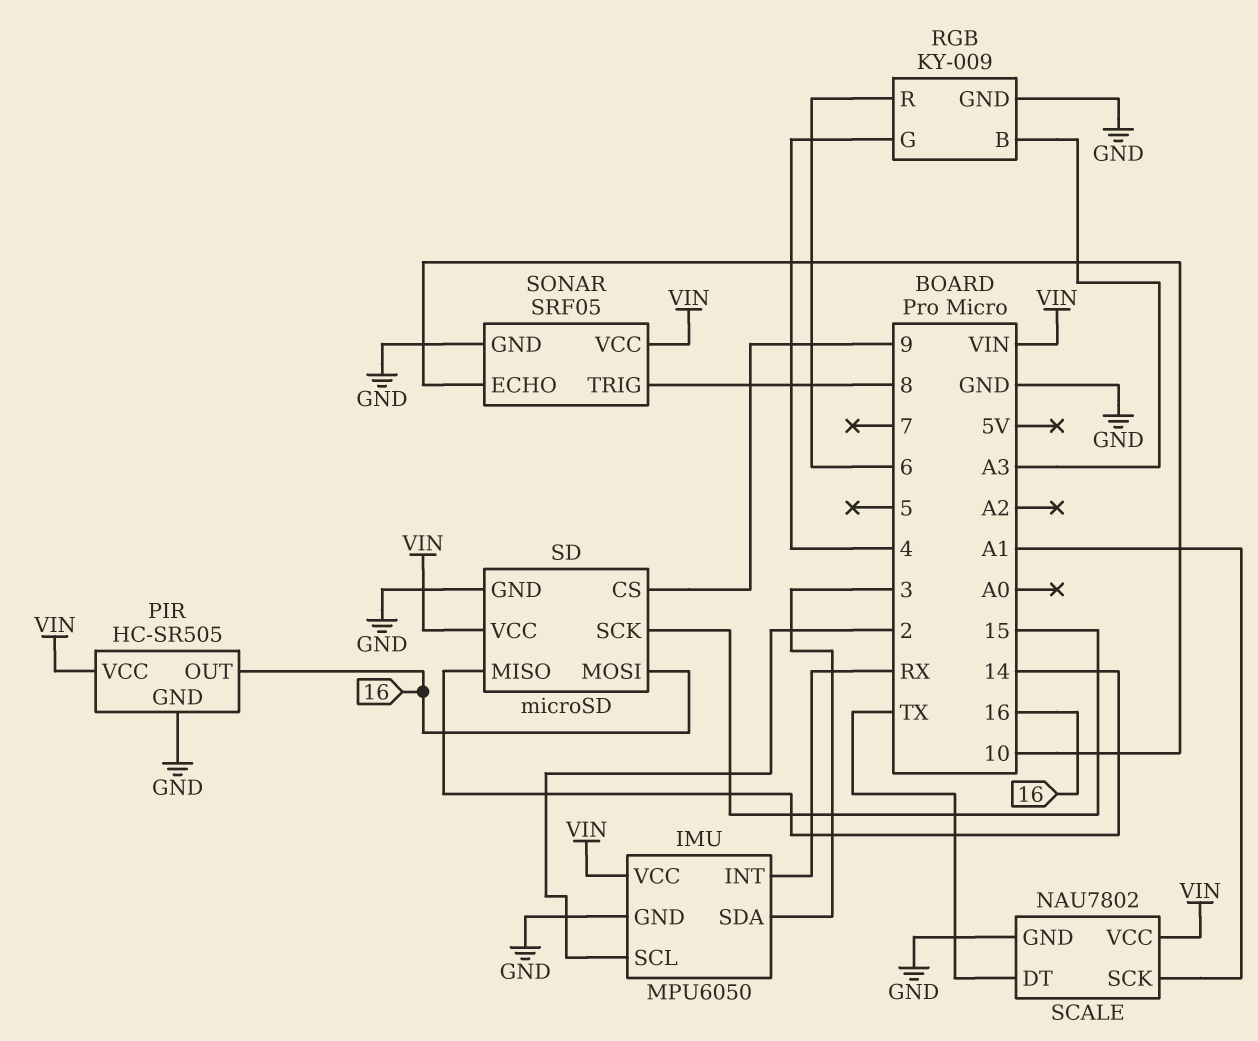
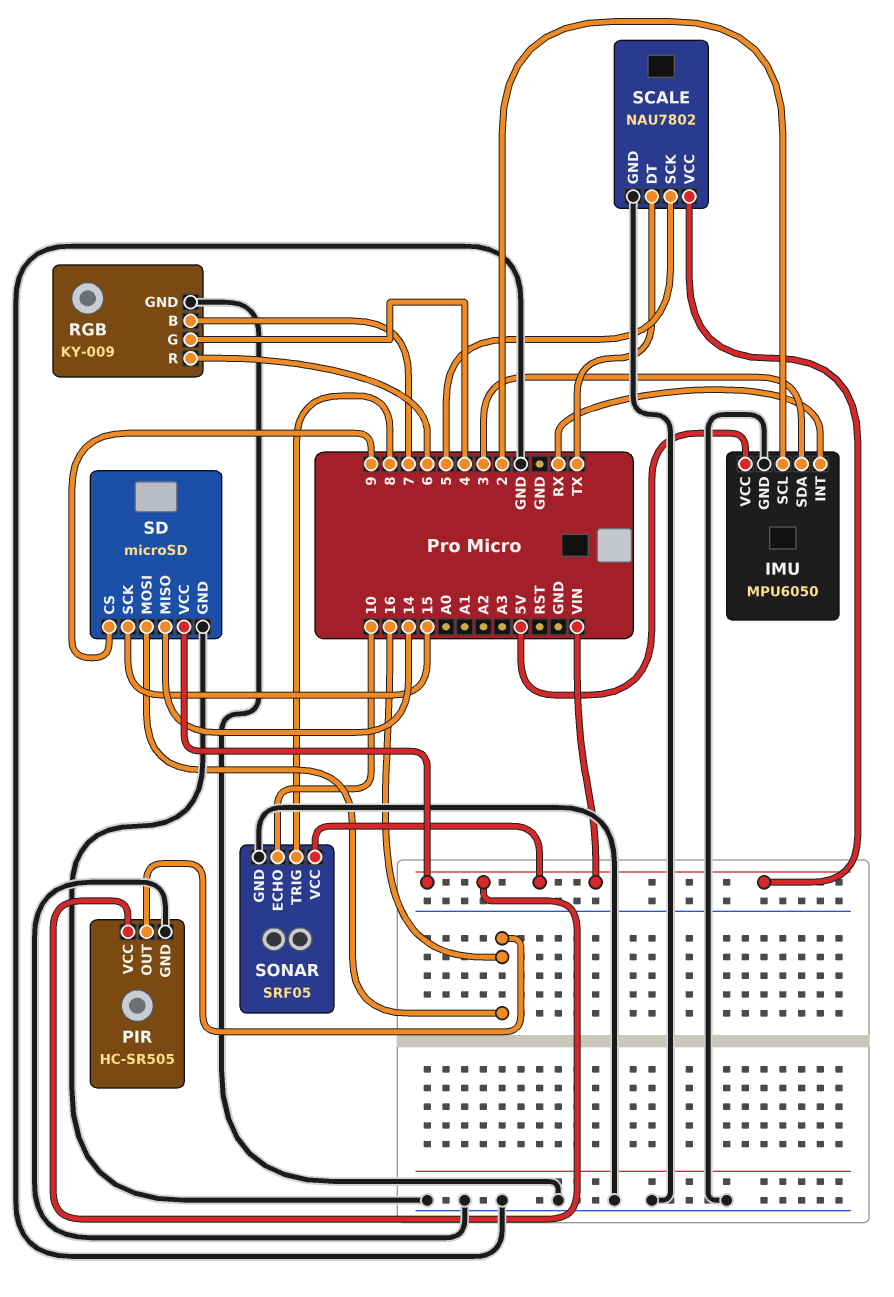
IMU pin VCC: VIN -> 5V
RGB pin B: A3 -> 7
SCALE pin SCK: A1 -> 5

